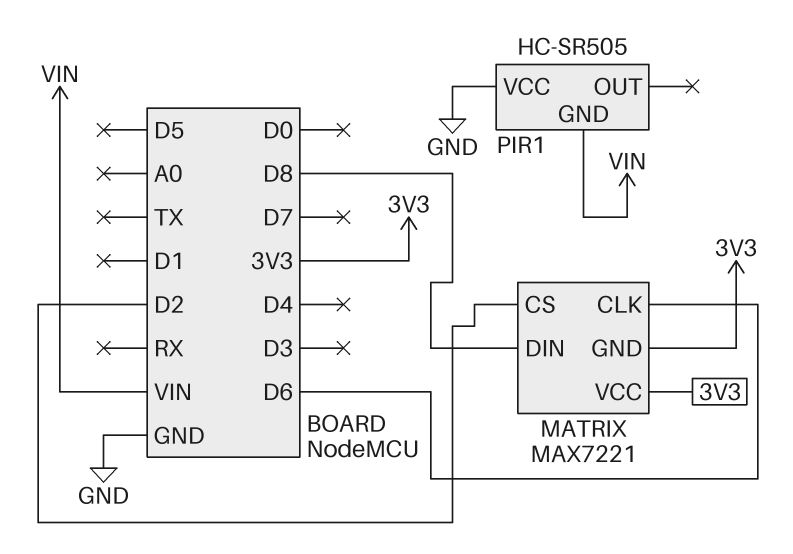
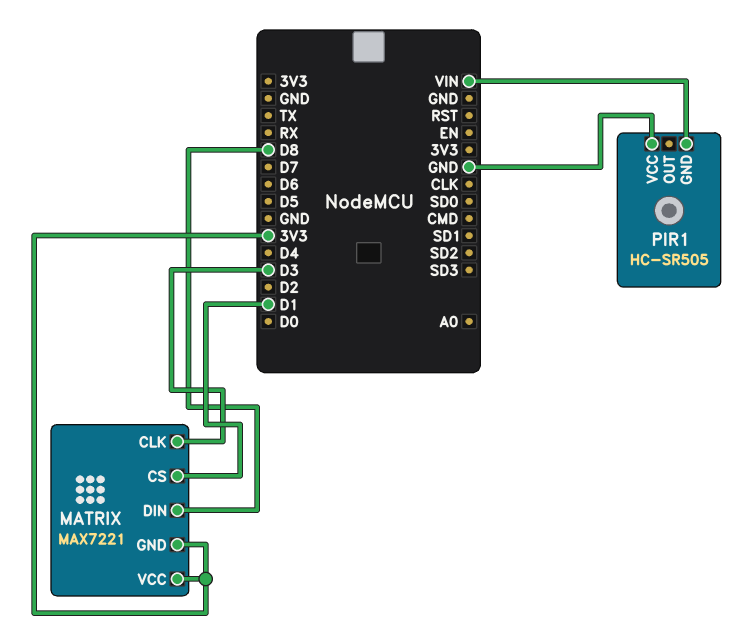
MATRIX pin CLK: D6 -> D3
MATRIX pin CS: D2 -> D1

